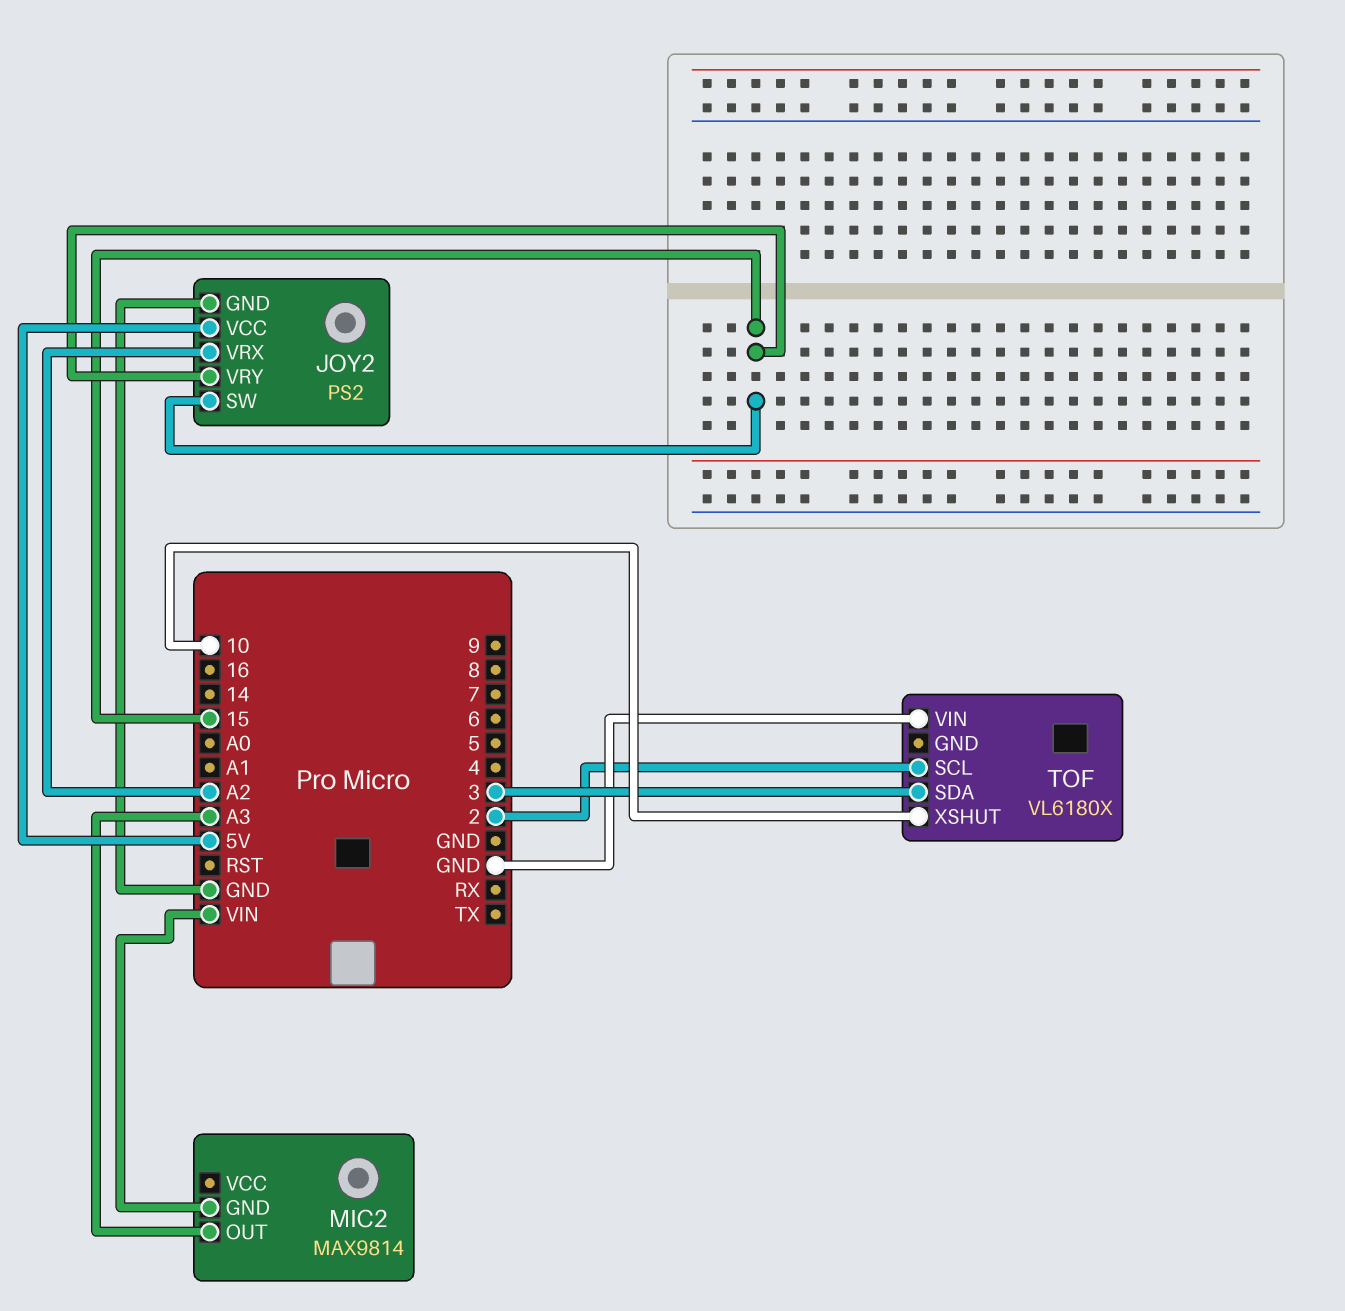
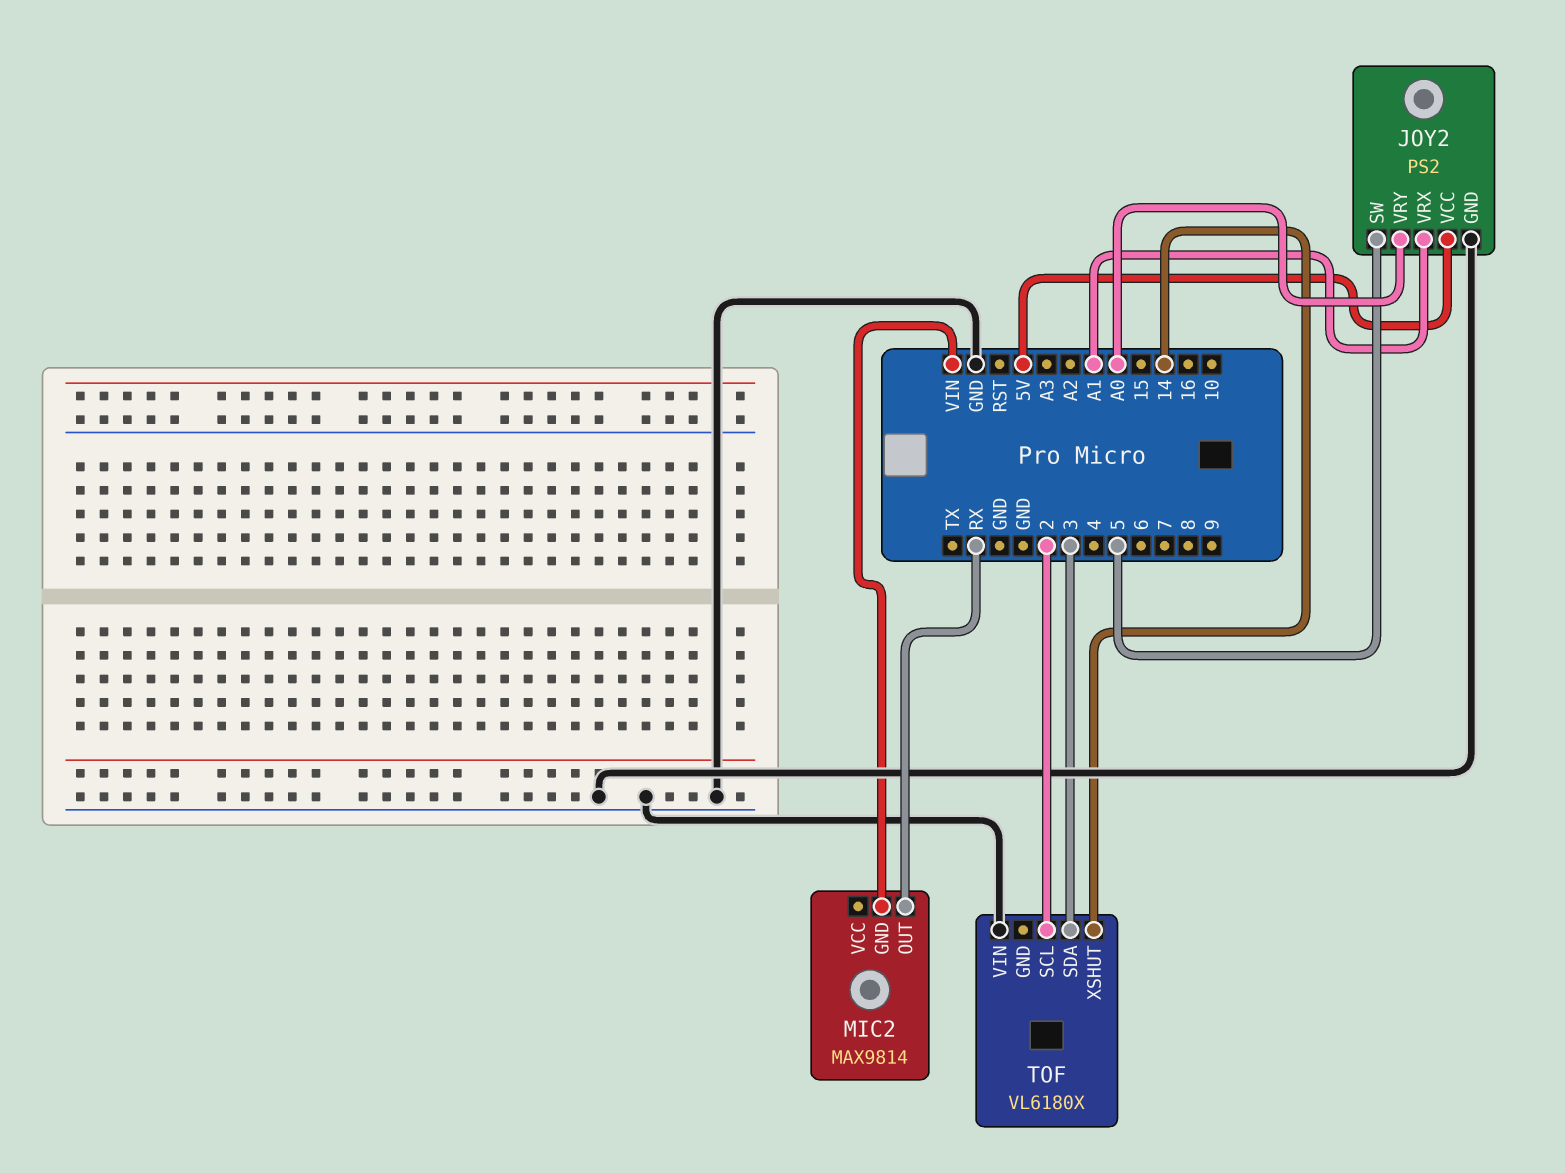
JOY2 pin SW: 15 -> 5
JOY2 pin VRX: A2 -> A1
JOY2 pin VRY: 15 -> A0
MIC2 pin OUT: A3 -> RX
TOF pin XSHUT: 10 -> 14

